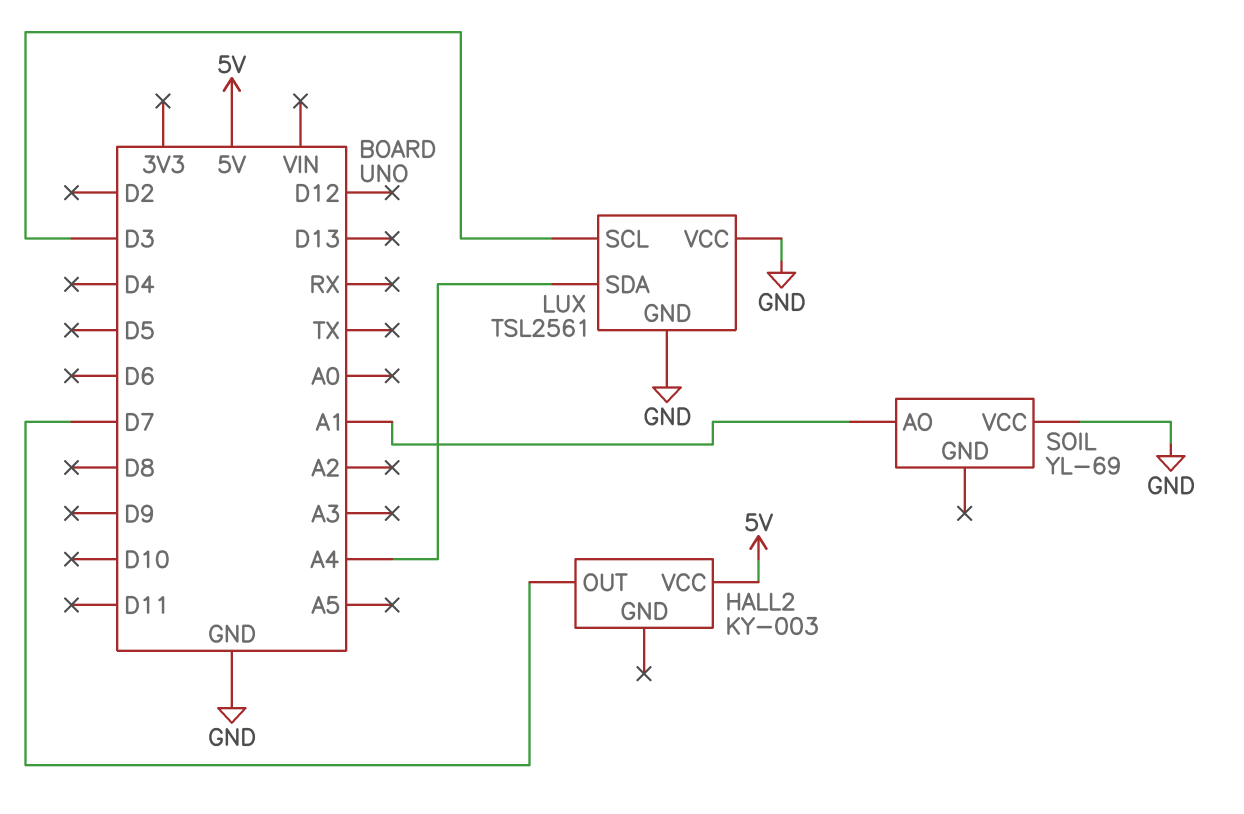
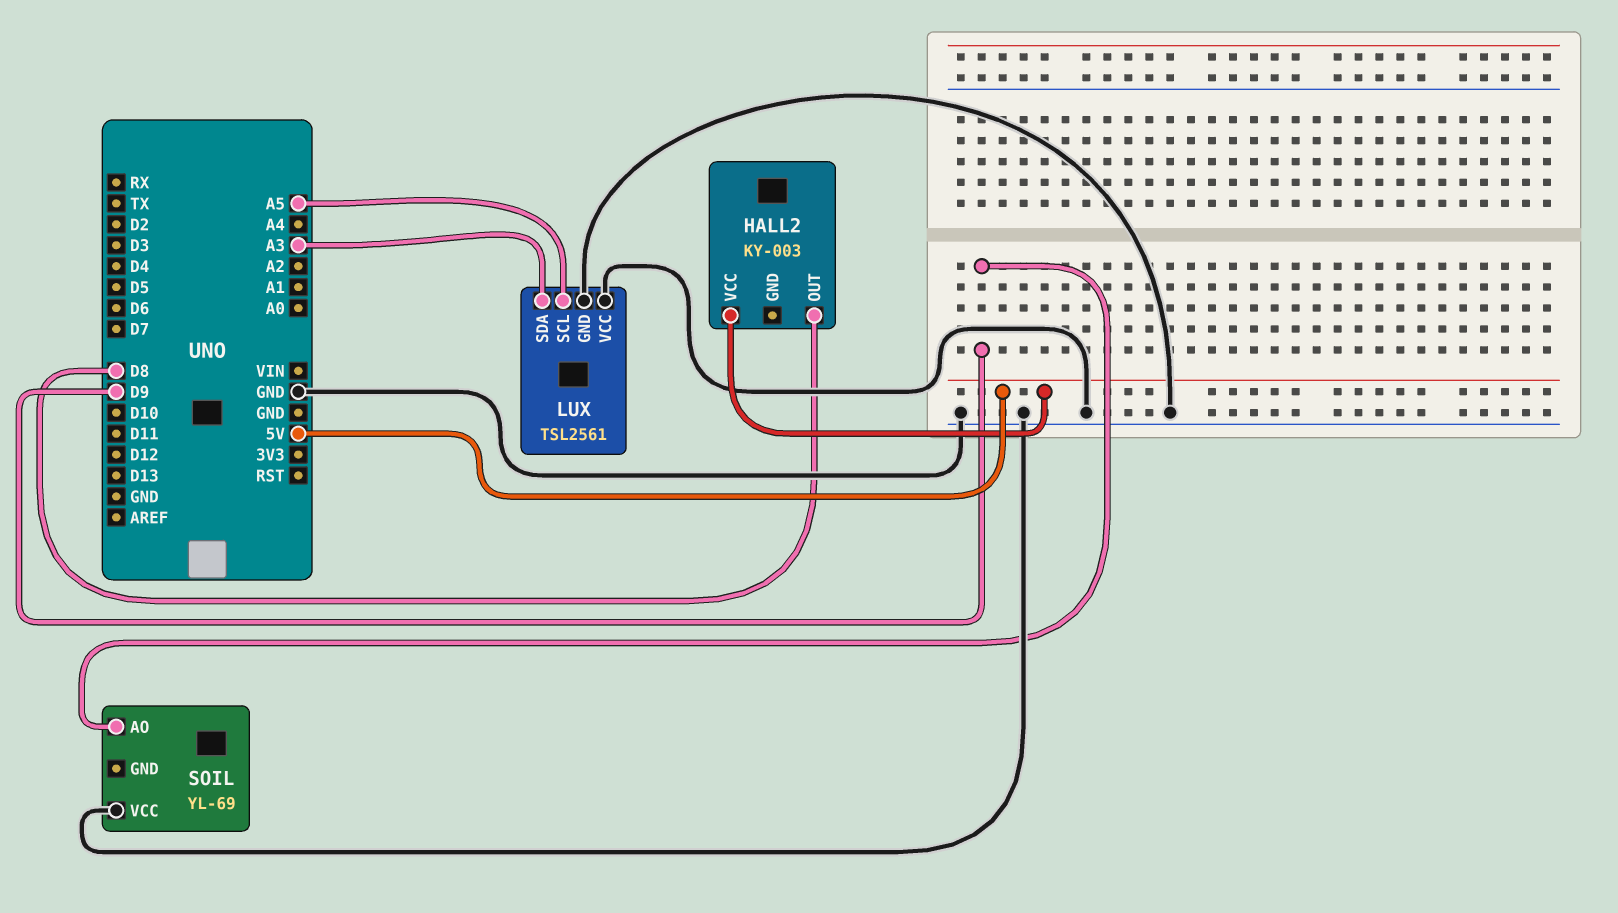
HALL2 pin OUT: D7 -> D8
LUX pin SCL: D3 -> A5
LUX pin SDA: A4 -> A3
SOIL pin AO: A1 -> D9

